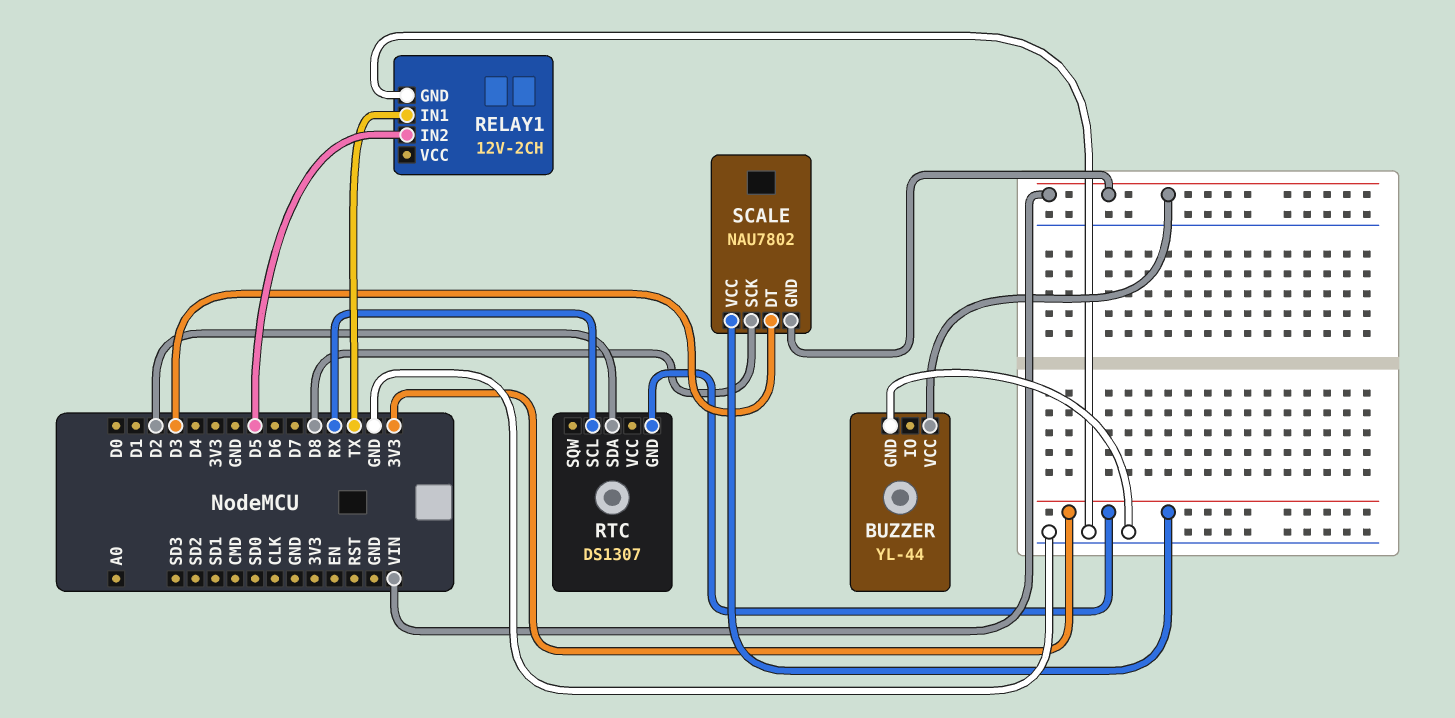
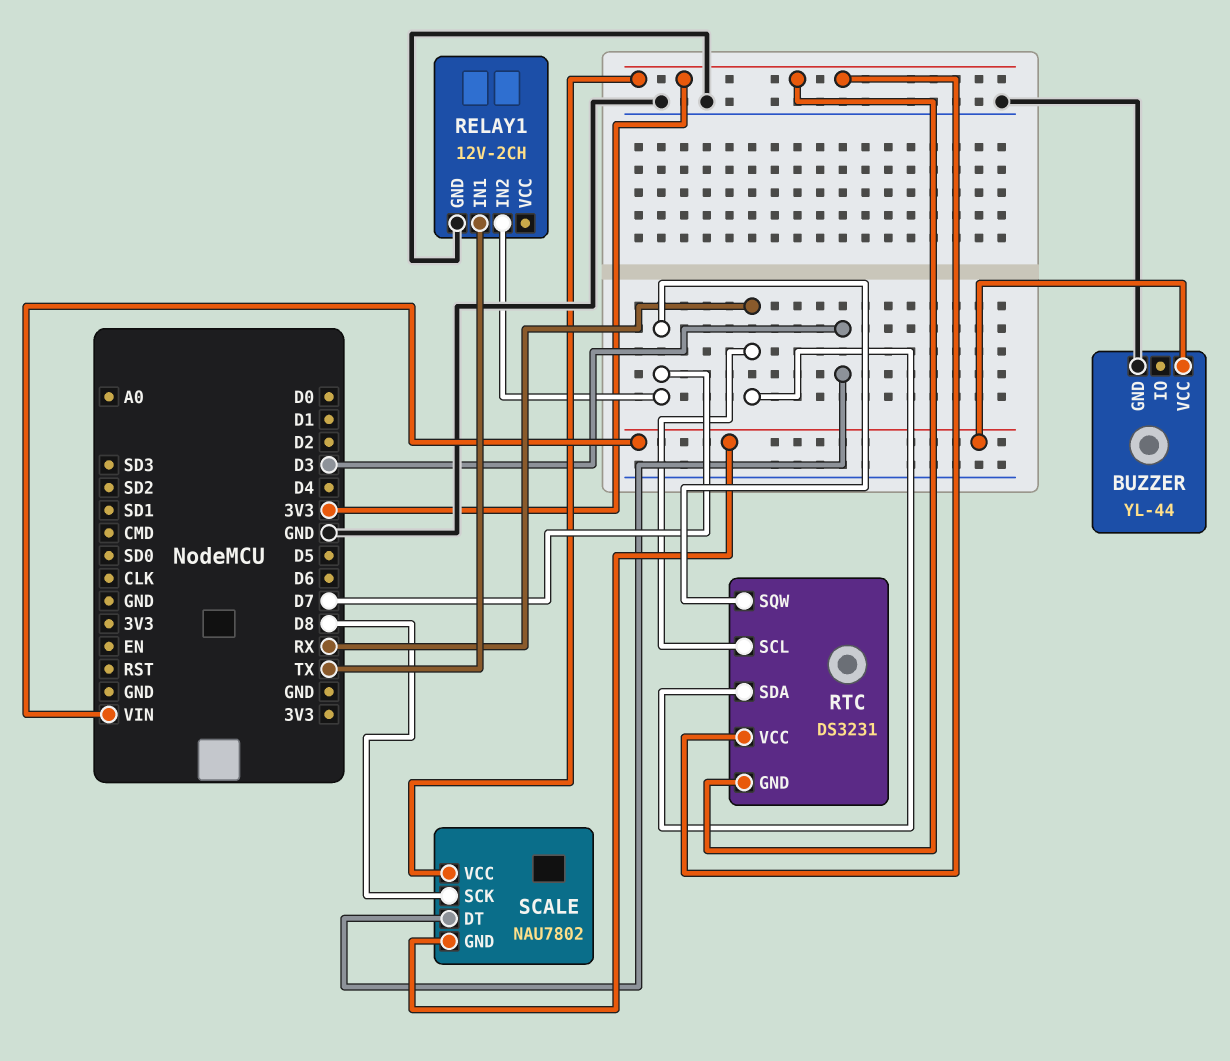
RELAY1 pin IN2: D5 -> D7
RTC: DS1307 -> DS3231
RTC pin SDA: D2 -> RX
RTC pin SQW: none -> D7
RTC pin VCC: none -> 3V3

